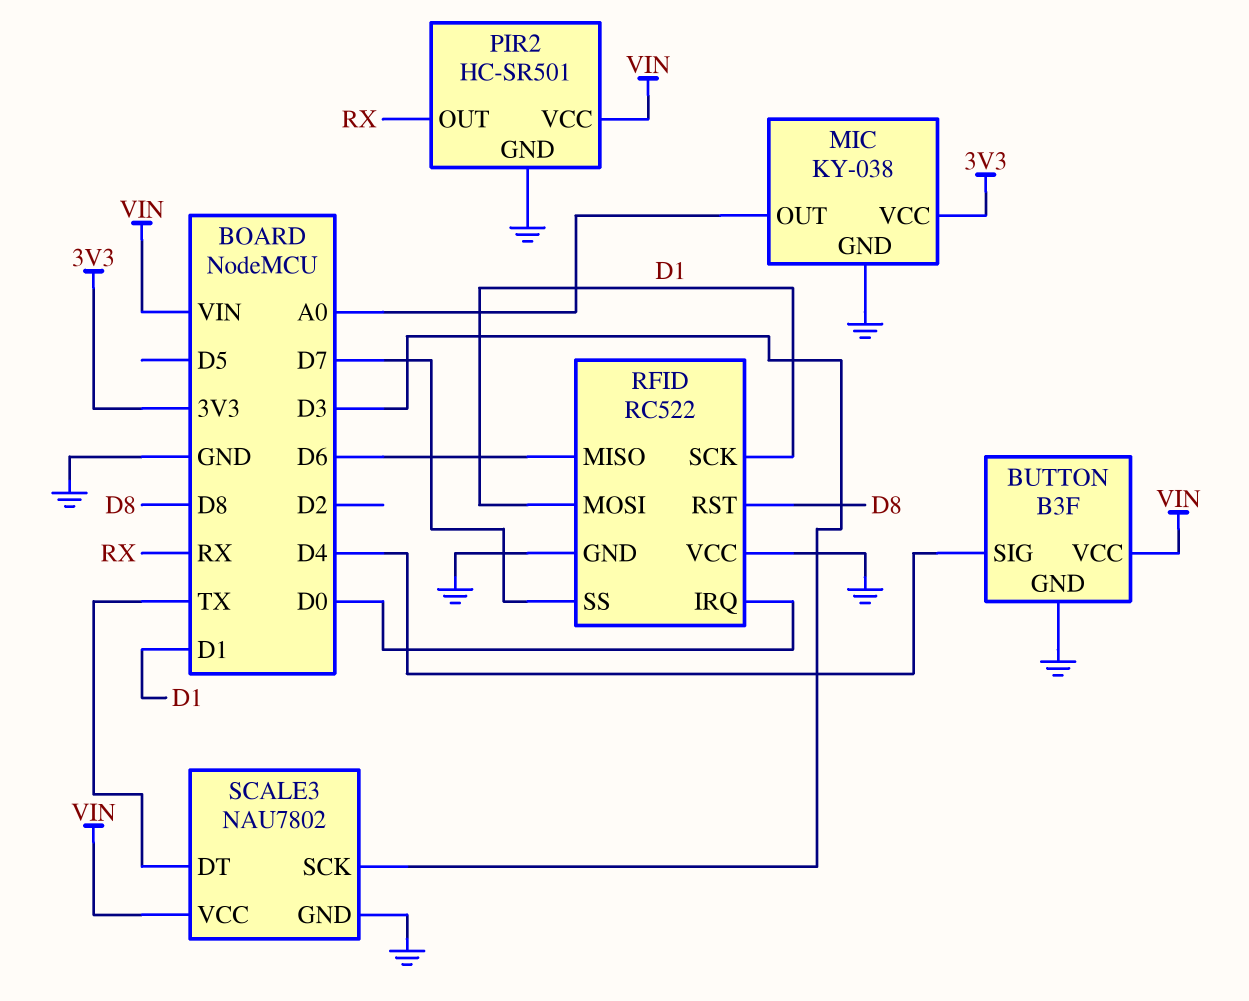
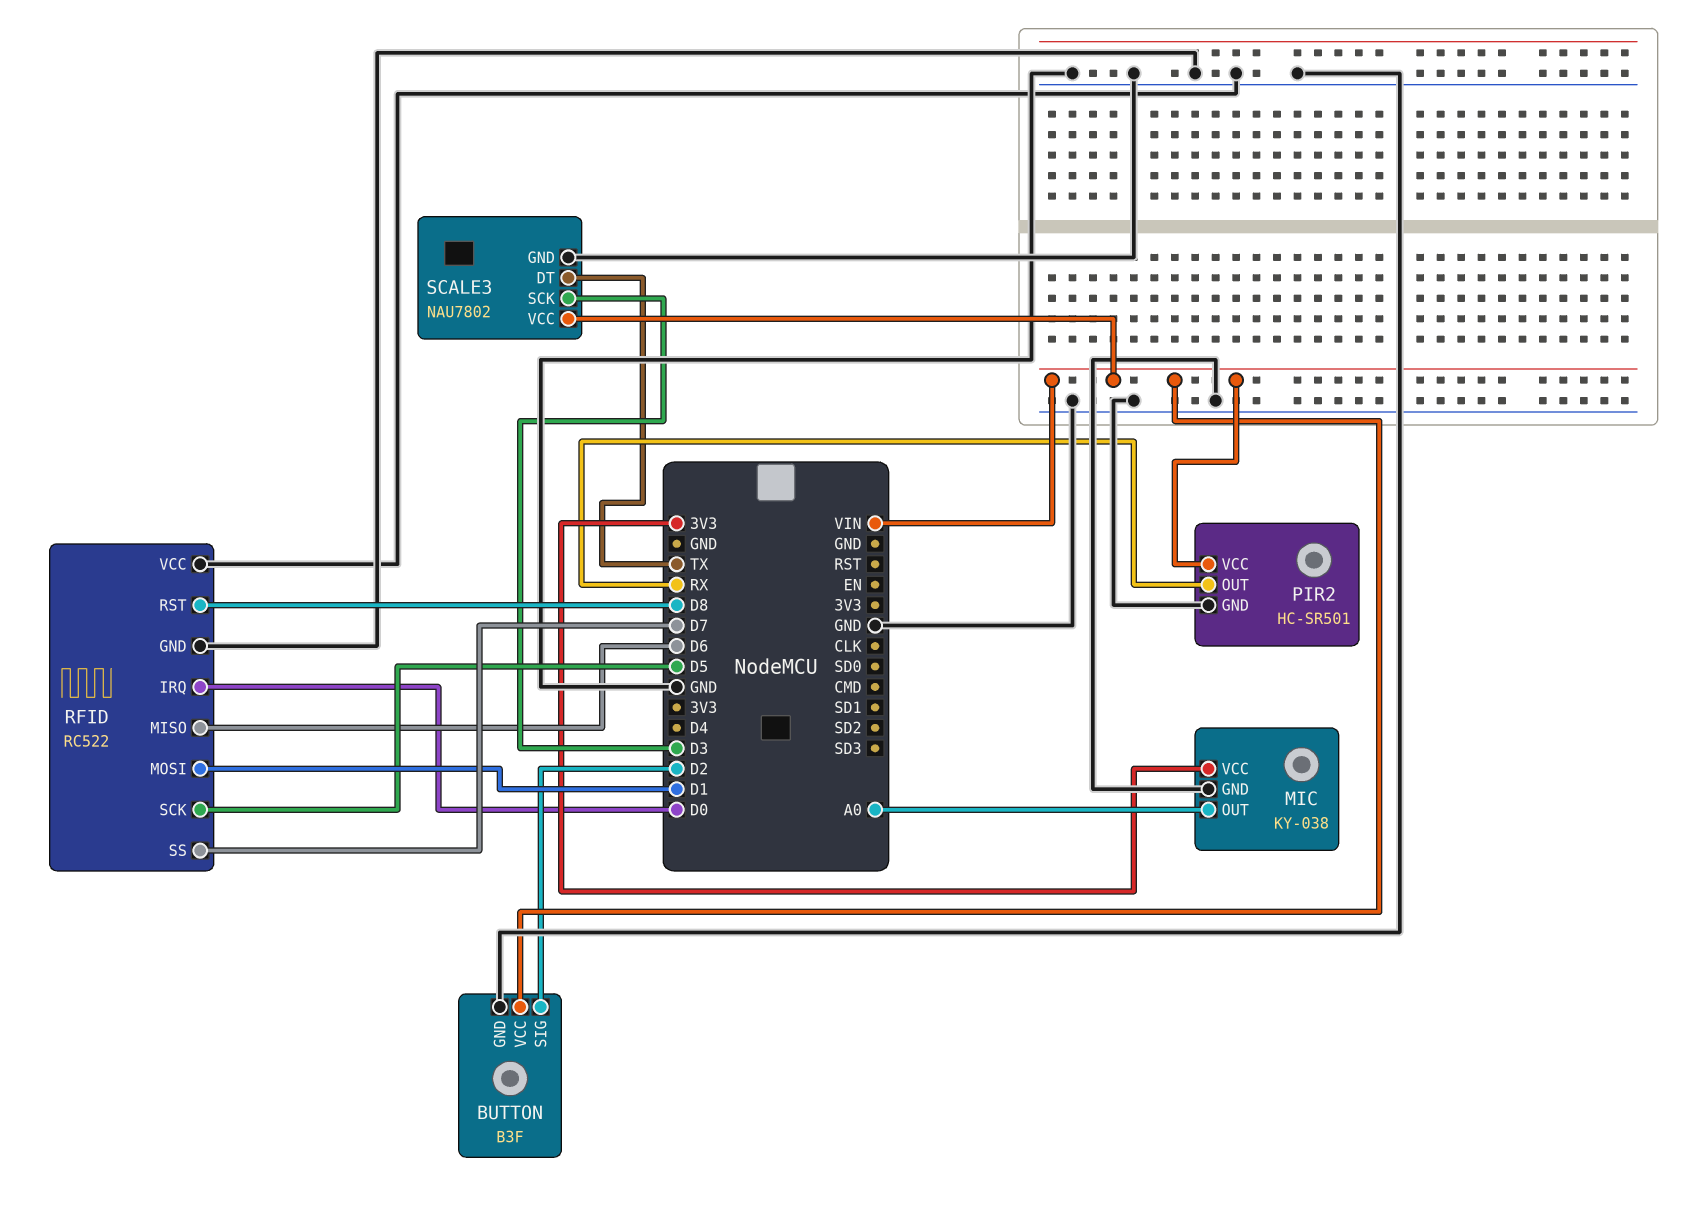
BUTTON pin SIG: D4 -> D2
RFID pin SCK: D1 -> D5

